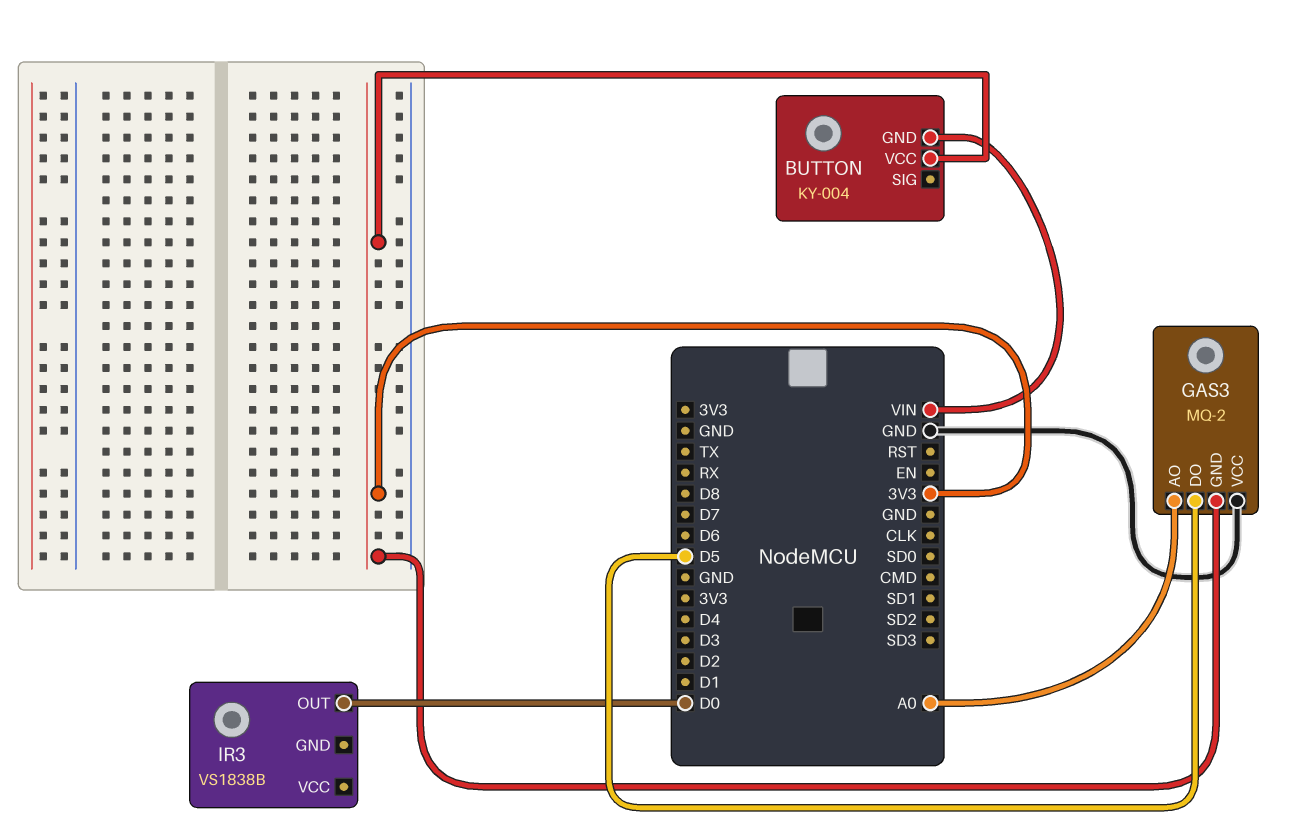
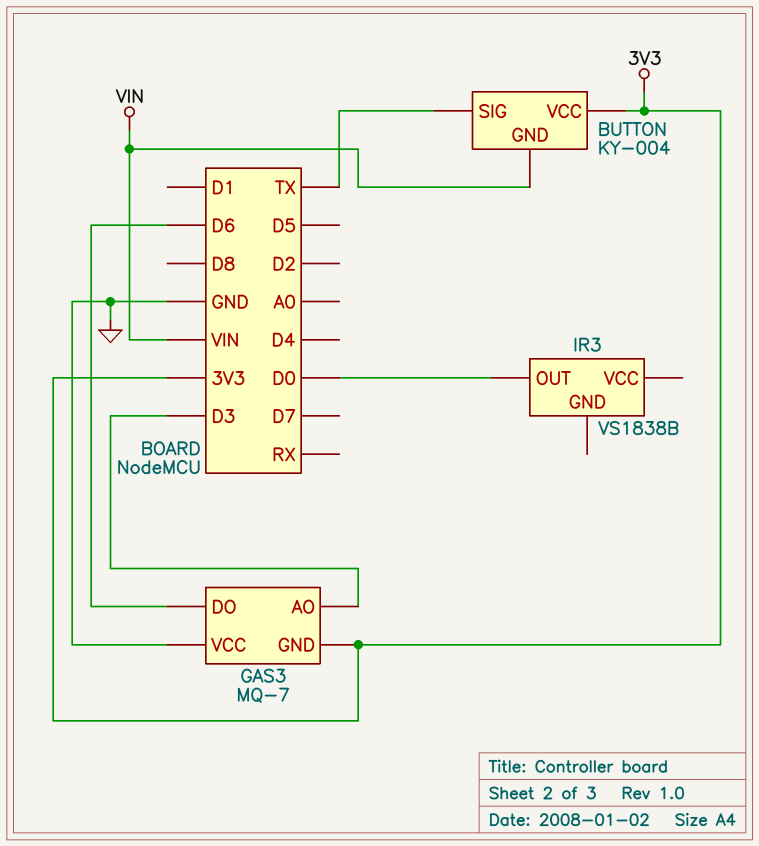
BUTTON pin SIG: none -> TX
GAS3: MQ-2 -> MQ-7
GAS3 pin AO: A0 -> D3
GAS3 pin DO: D5 -> D6

